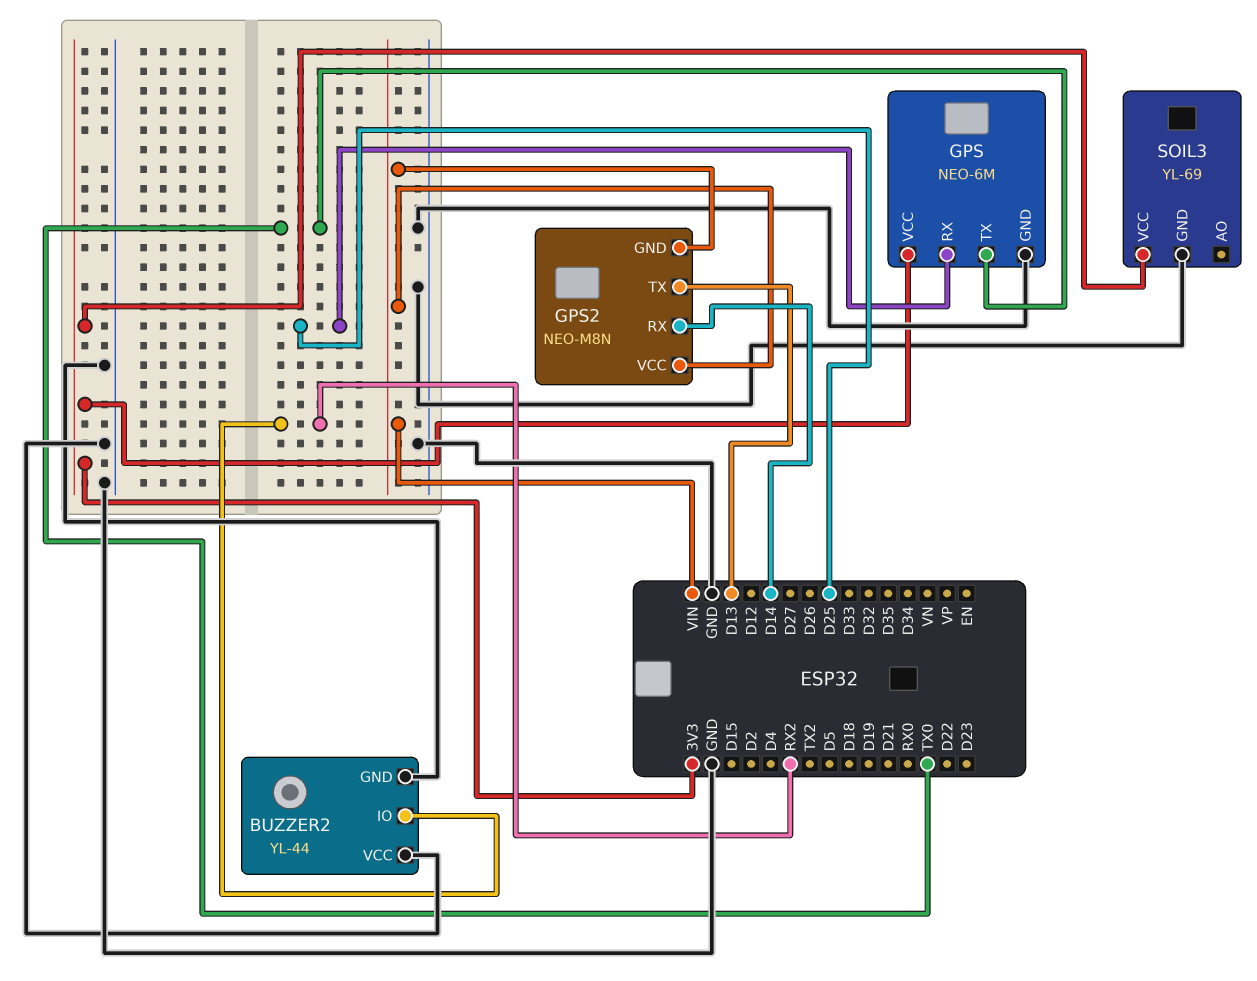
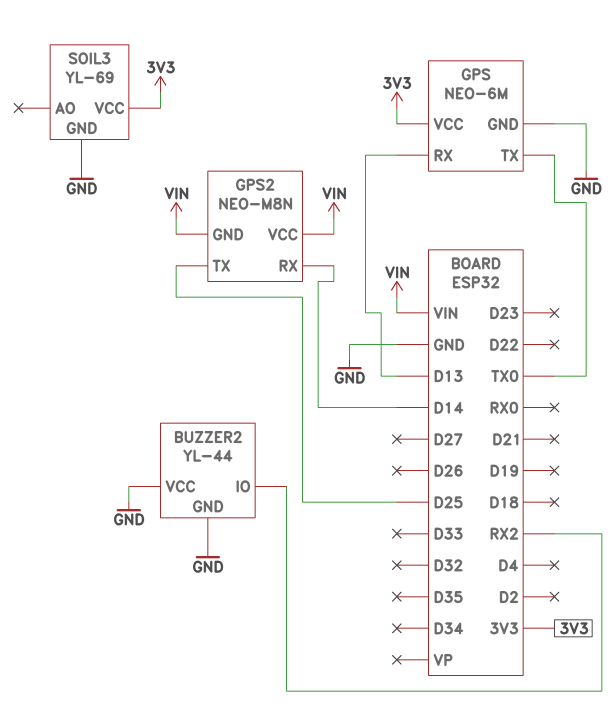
GPS pin RX: D25 -> D13
GPS2 pin TX: D13 -> D25

